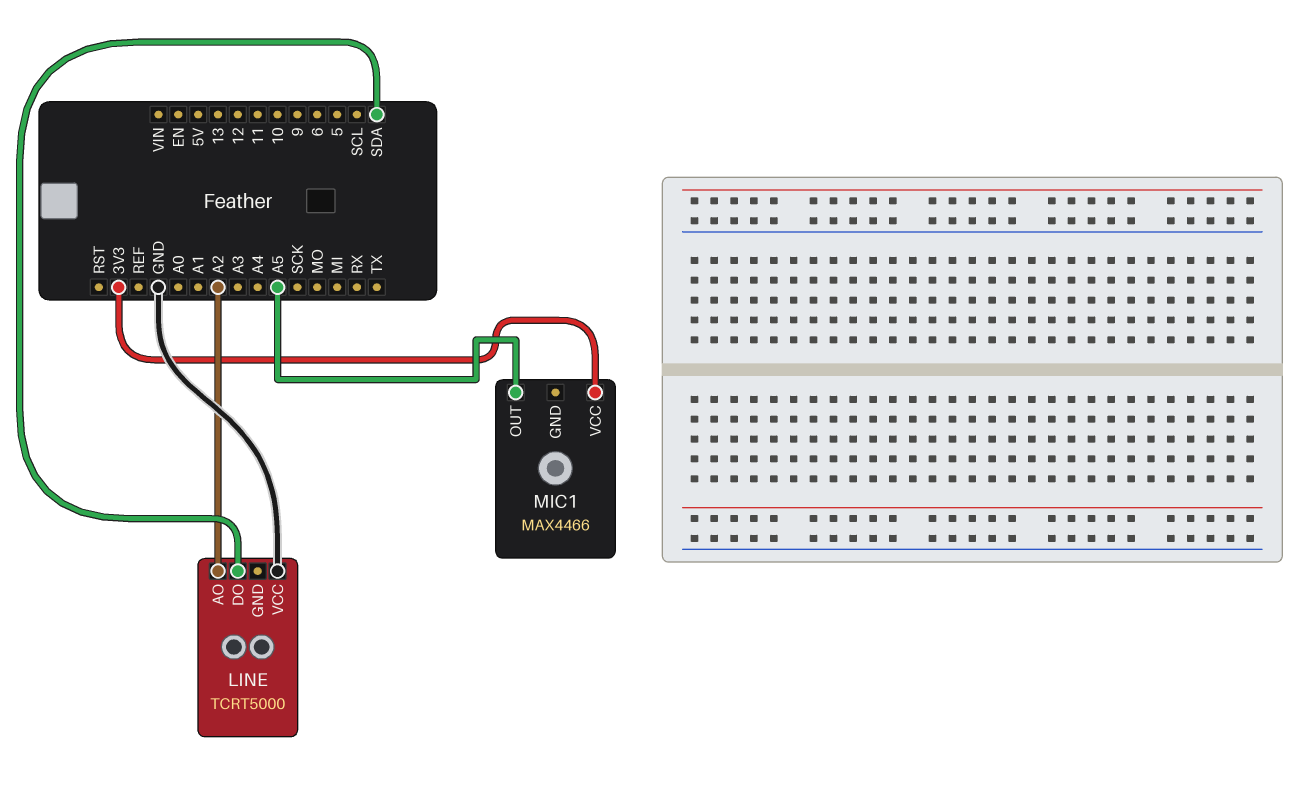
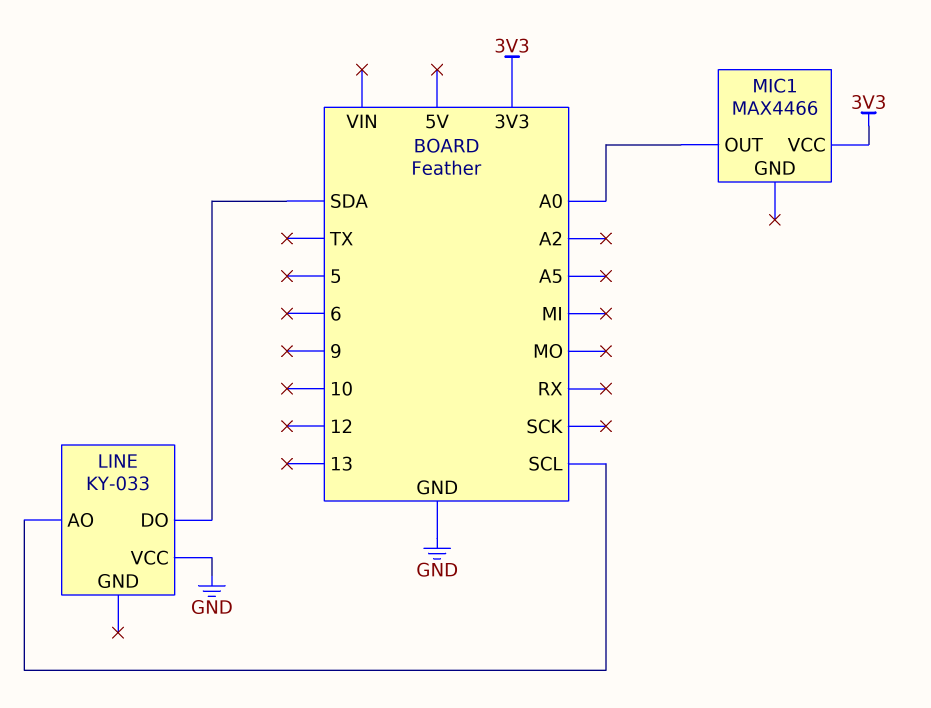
LINE: TCRT5000 -> KY-033
LINE pin AO: A2 -> SCL
MIC1 pin OUT: A5 -> A0

